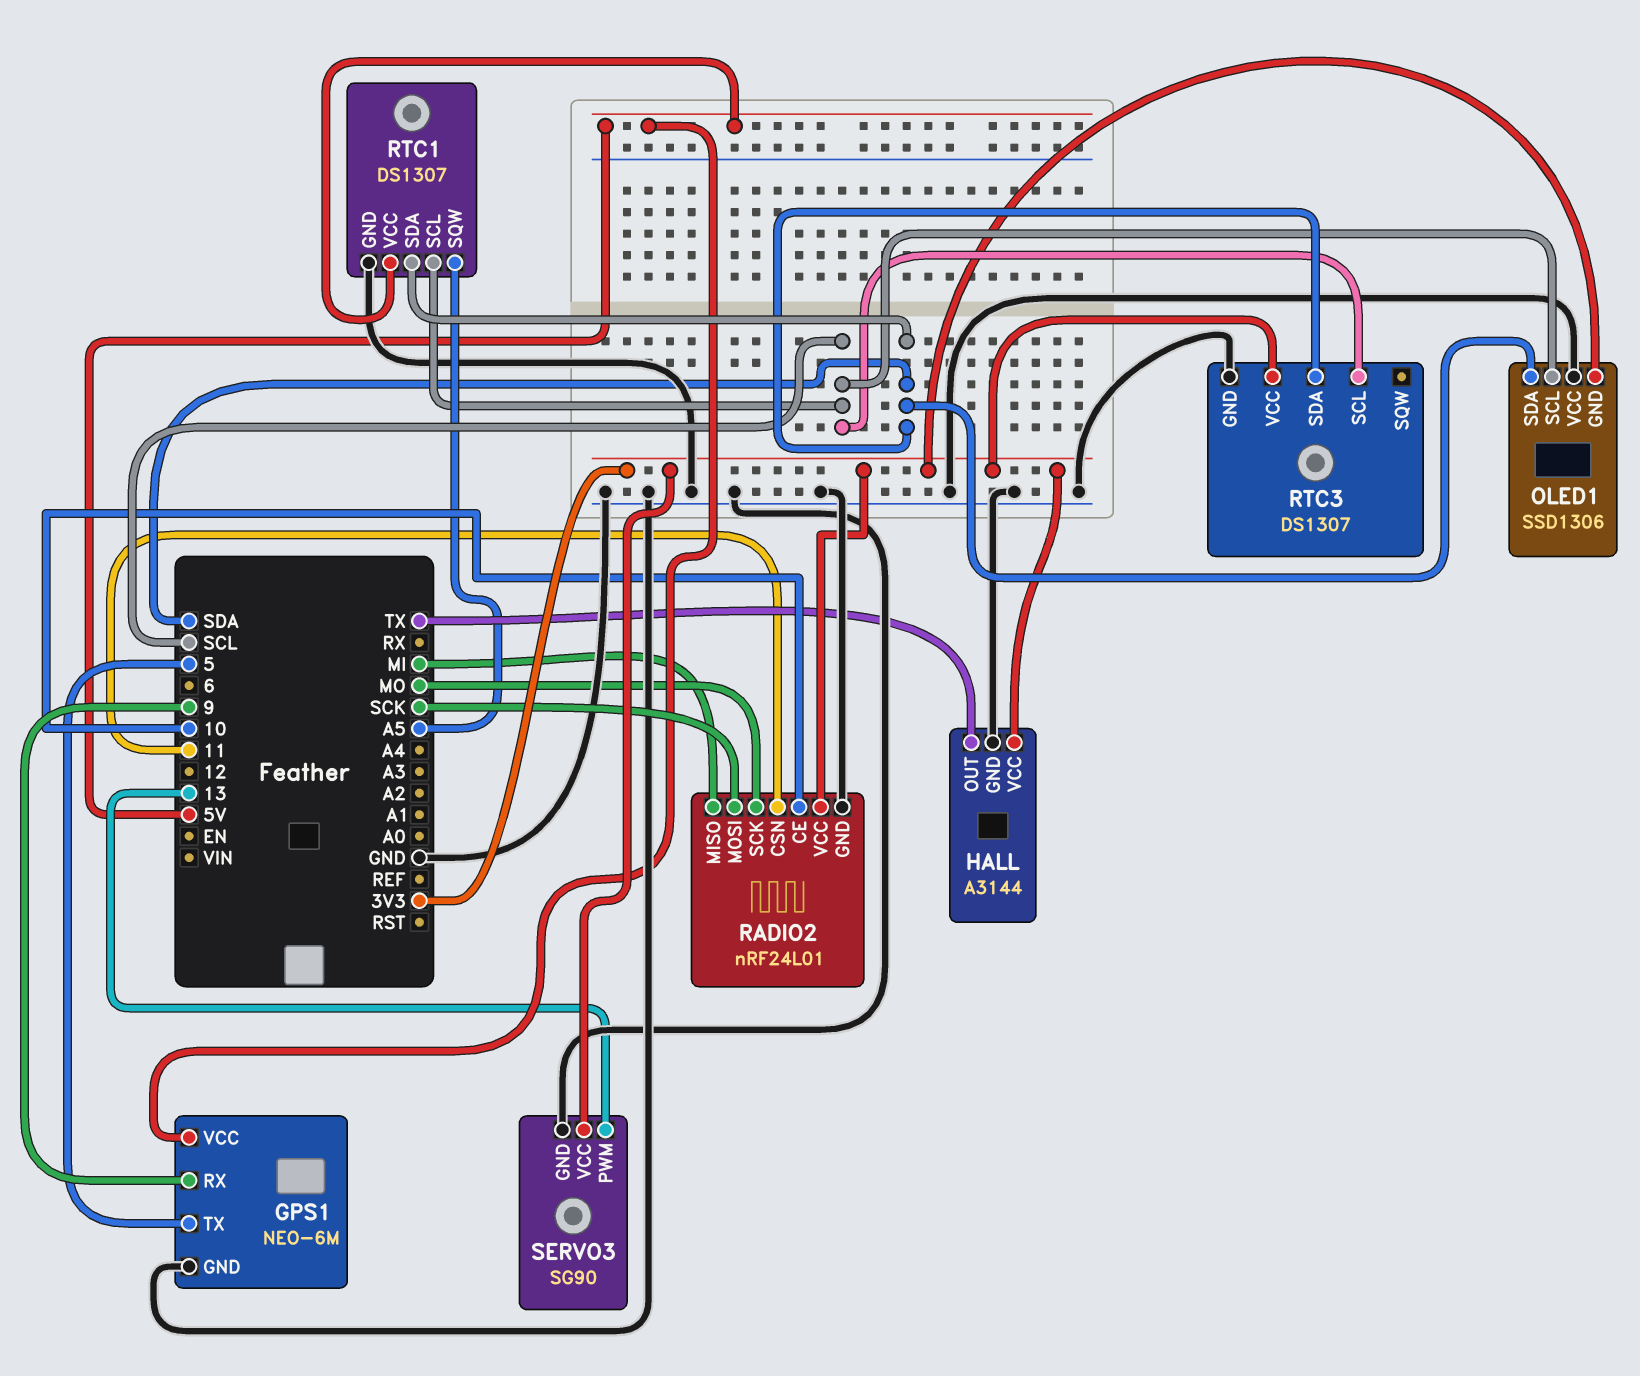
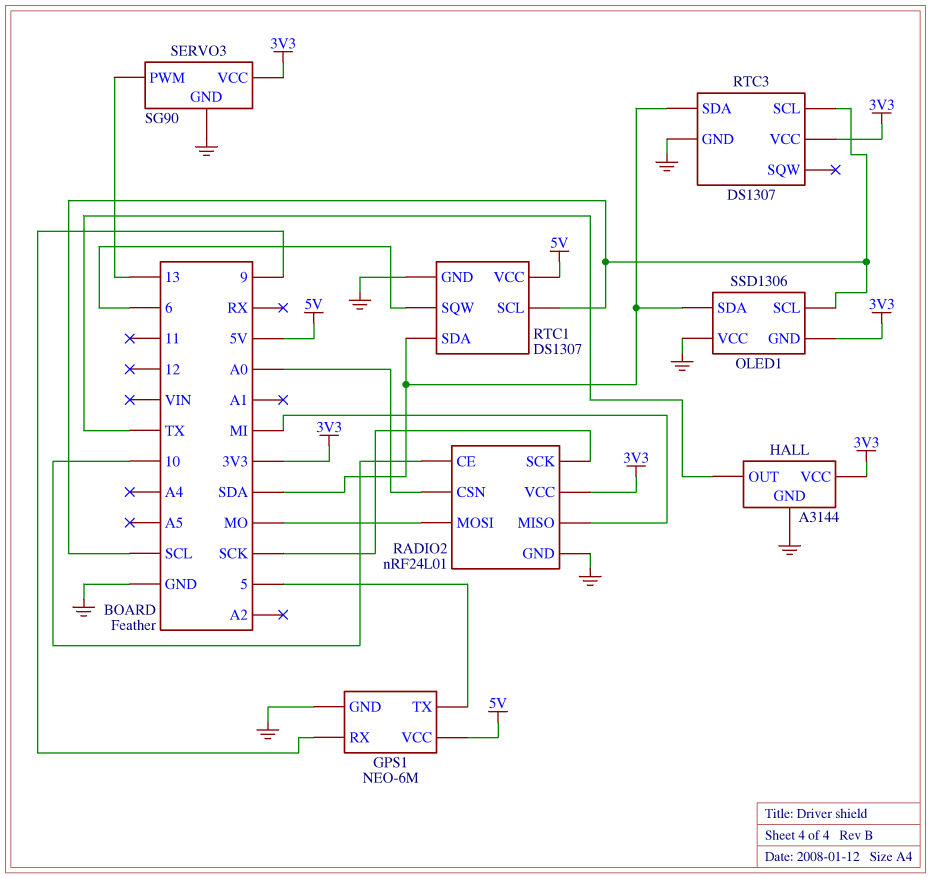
RADIO2 pin CSN: 11 -> A0
RADIO2 pin MOSI: SCK -> MO
RADIO2 pin SCK: MO -> SCK
RTC1 pin SQW: A5 -> 6

